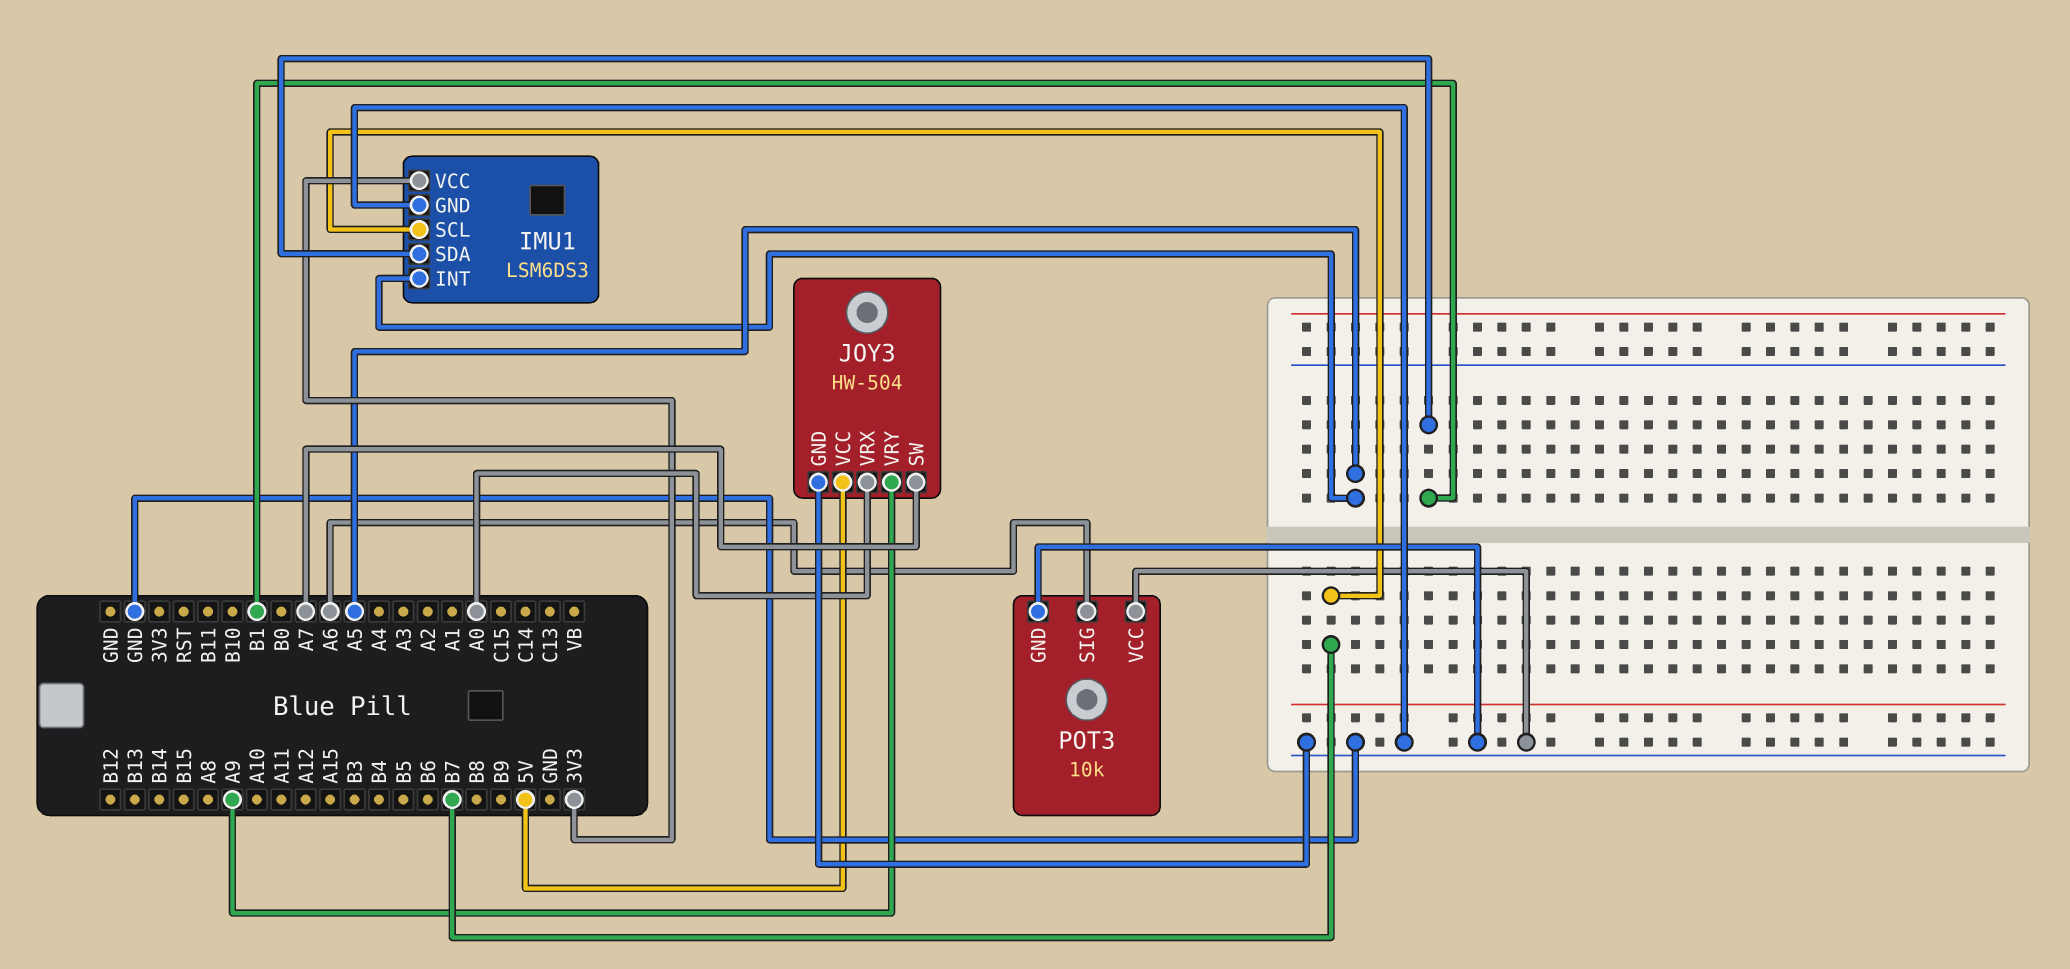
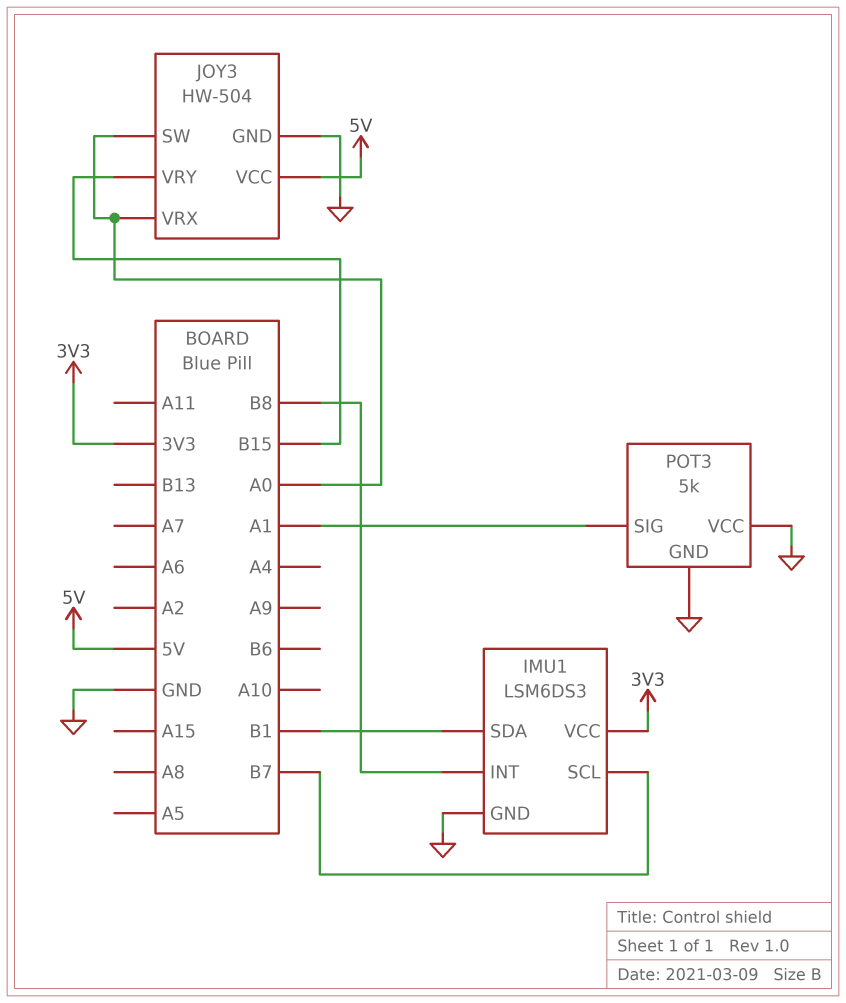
IMU1 pin INT: A5 -> B8
JOY3 pin SW: A7 -> A0
JOY3 pin VRY: A9 -> B15
POT3: 10k -> 5k
POT3 pin SIG: A6 -> A1

